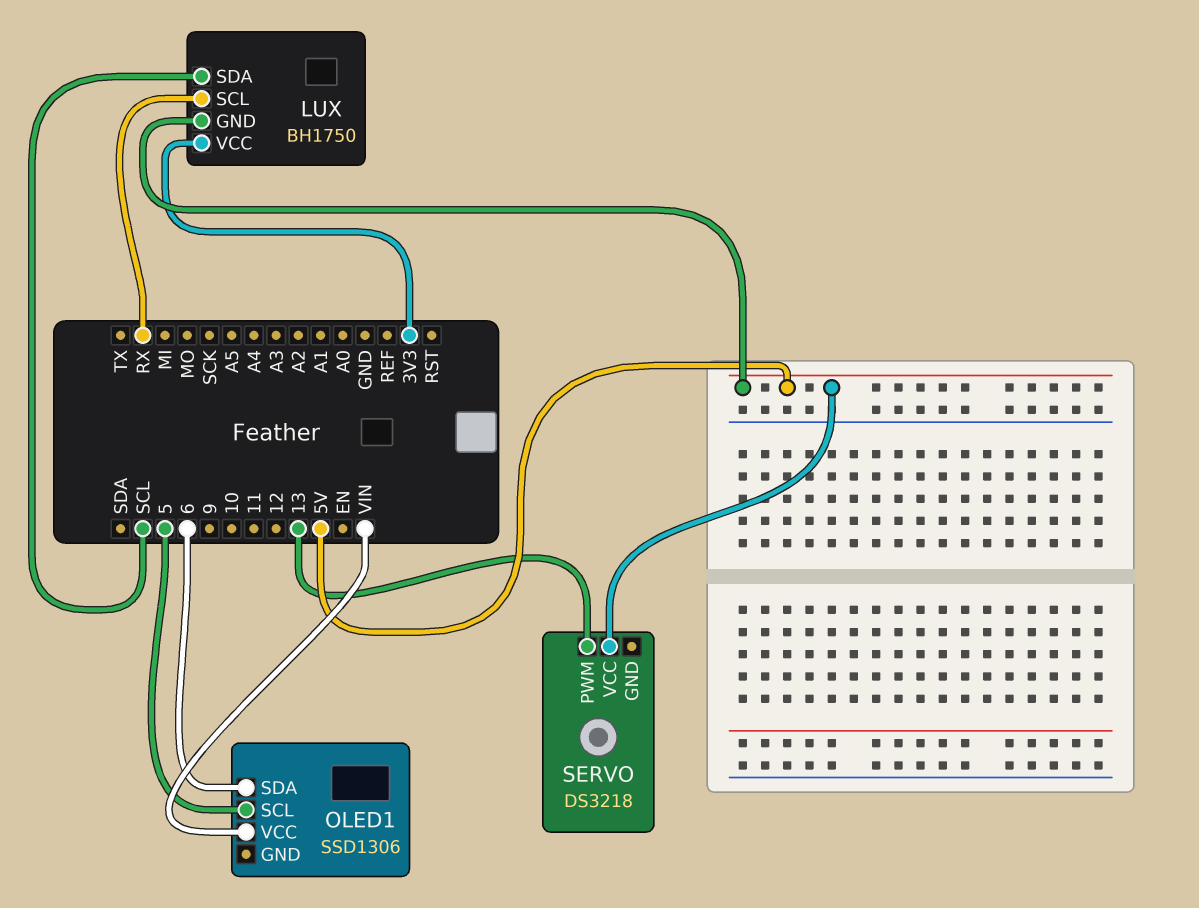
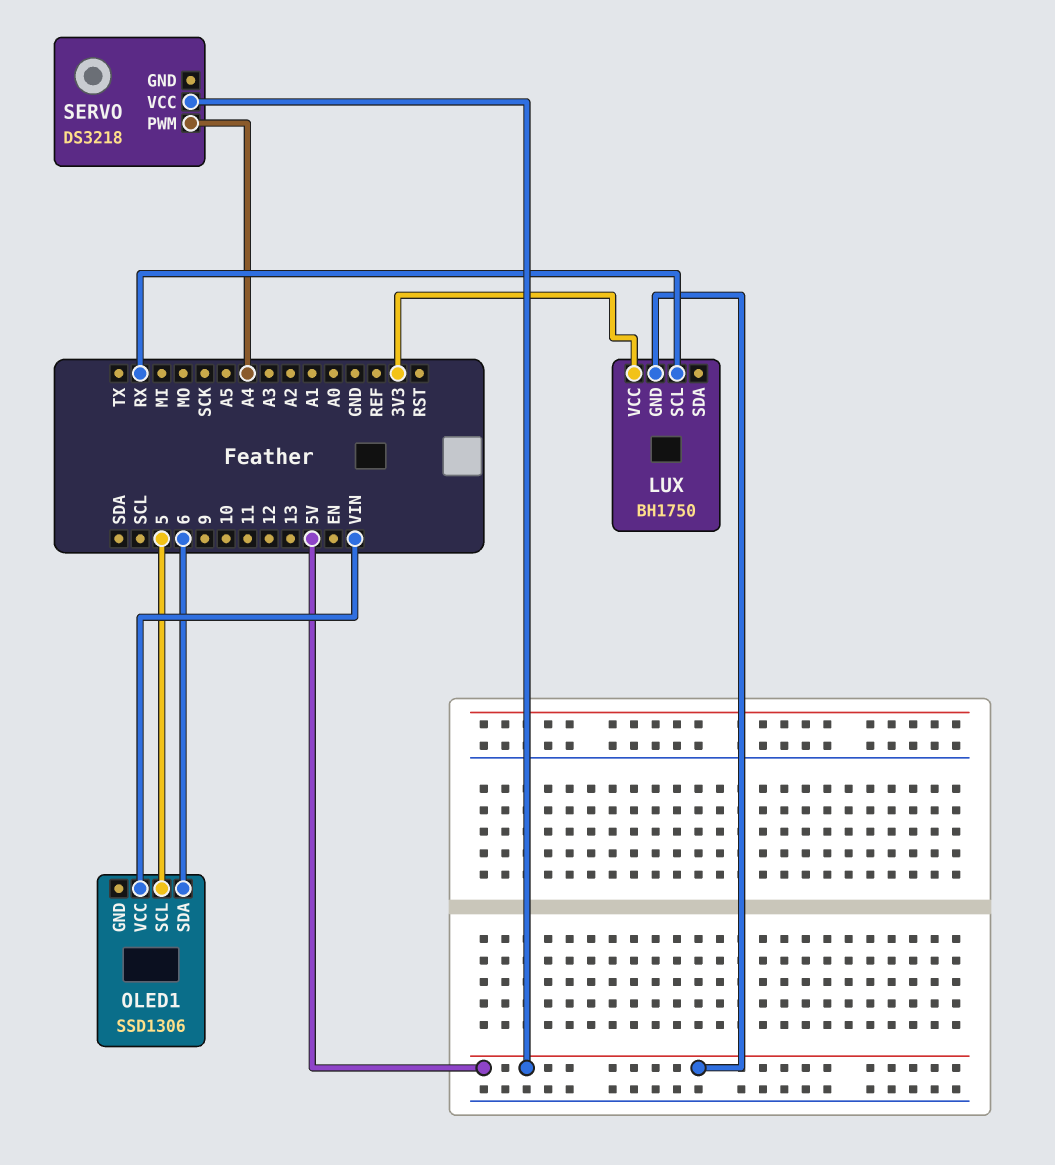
LUX pin SDA: SCL -> none
SERVO pin PWM: 13 -> A4

